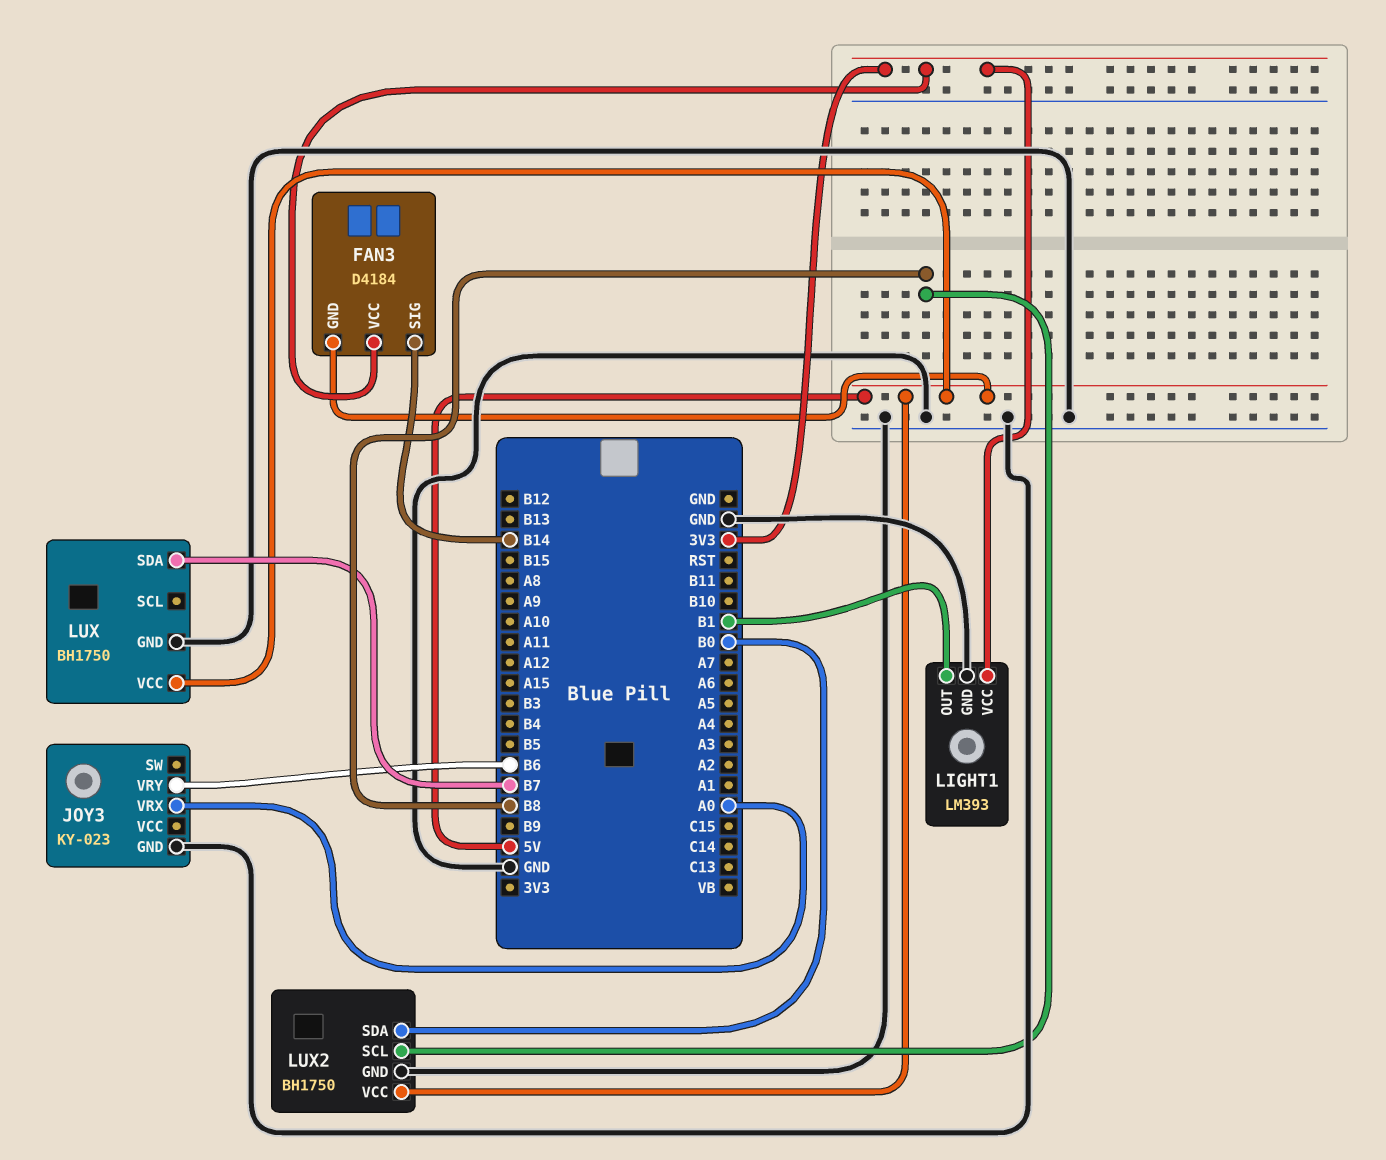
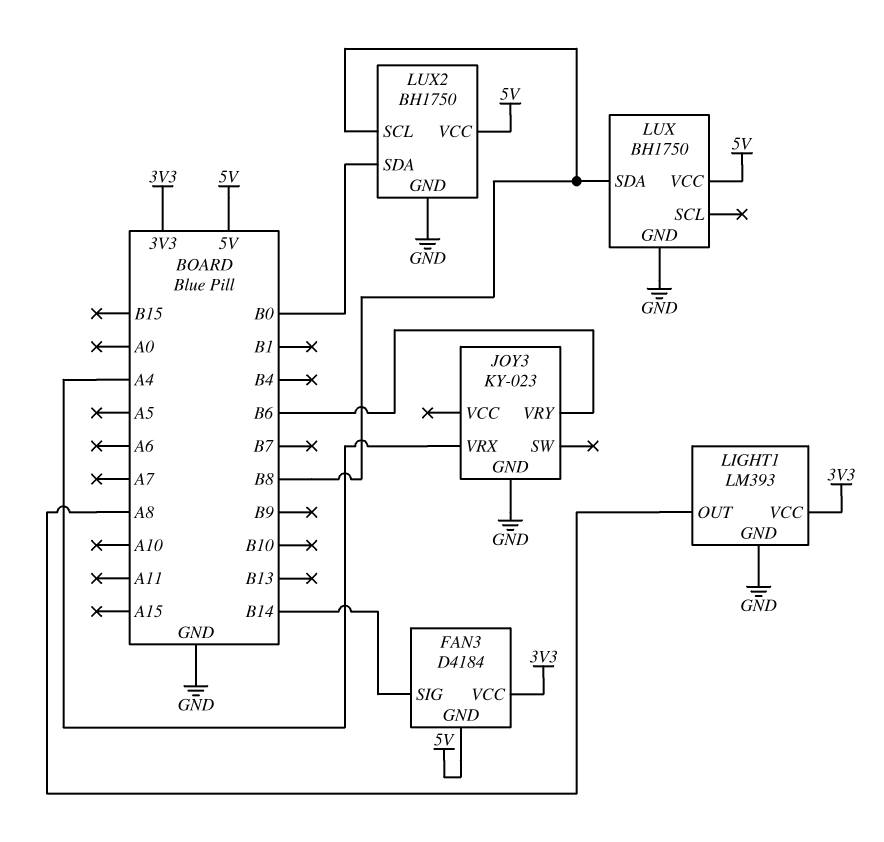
JOY3 pin VRX: A0 -> A4
LIGHT1 pin OUT: B1 -> A8
LUX pin SDA: B7 -> B8

